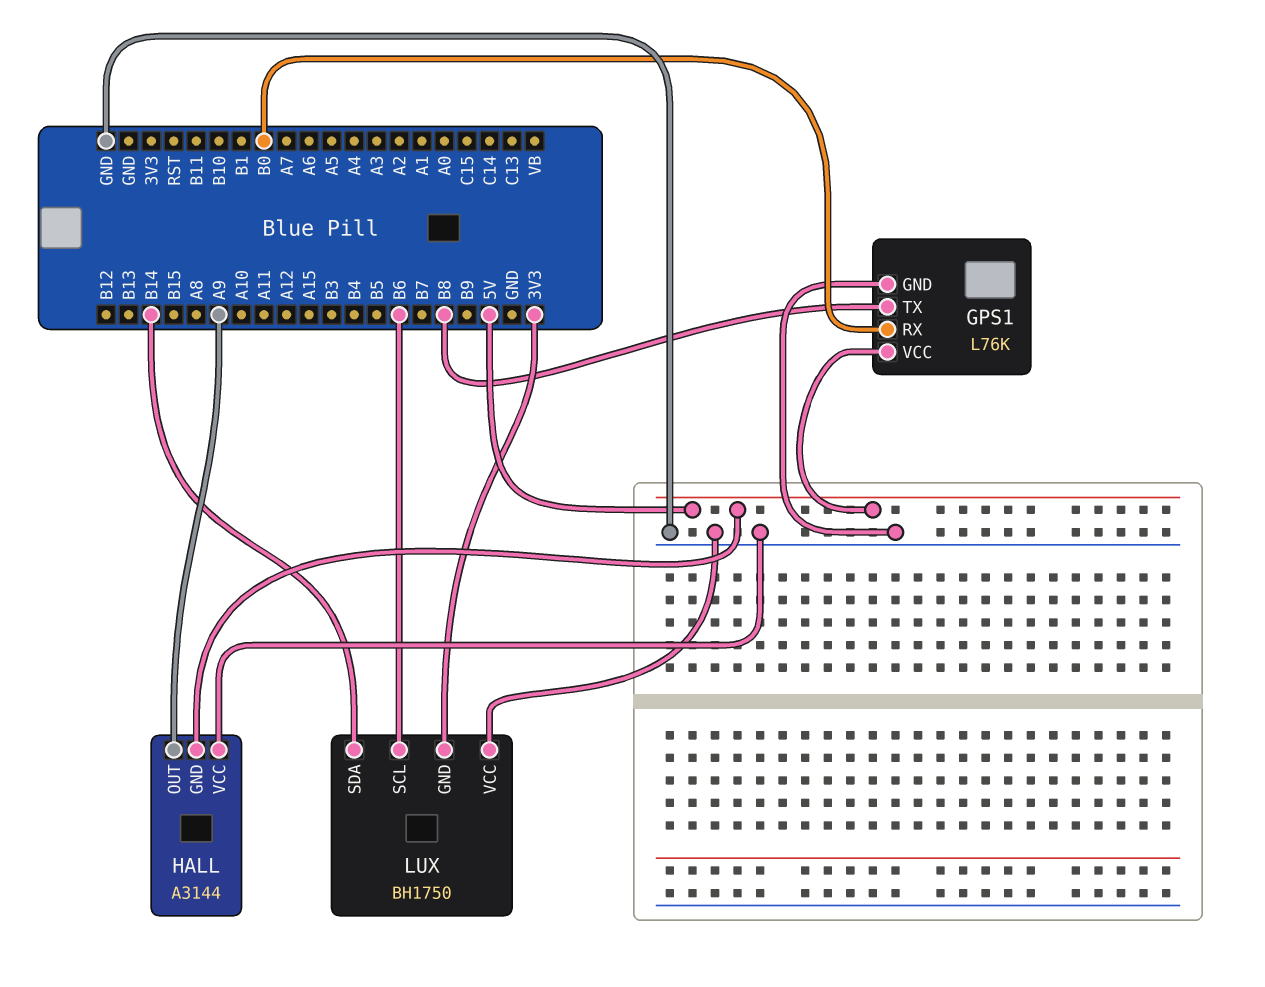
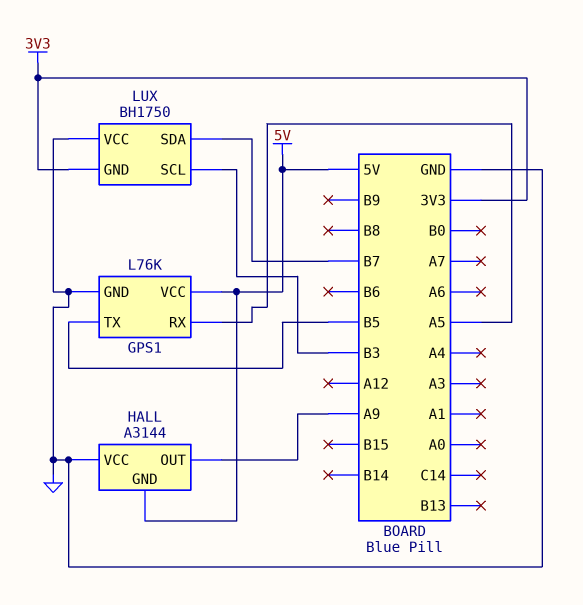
GPS1 pin RX: B0 -> A5
GPS1 pin TX: B8 -> B5
LUX pin SCL: B6 -> B3
LUX pin SDA: B14 -> B7

